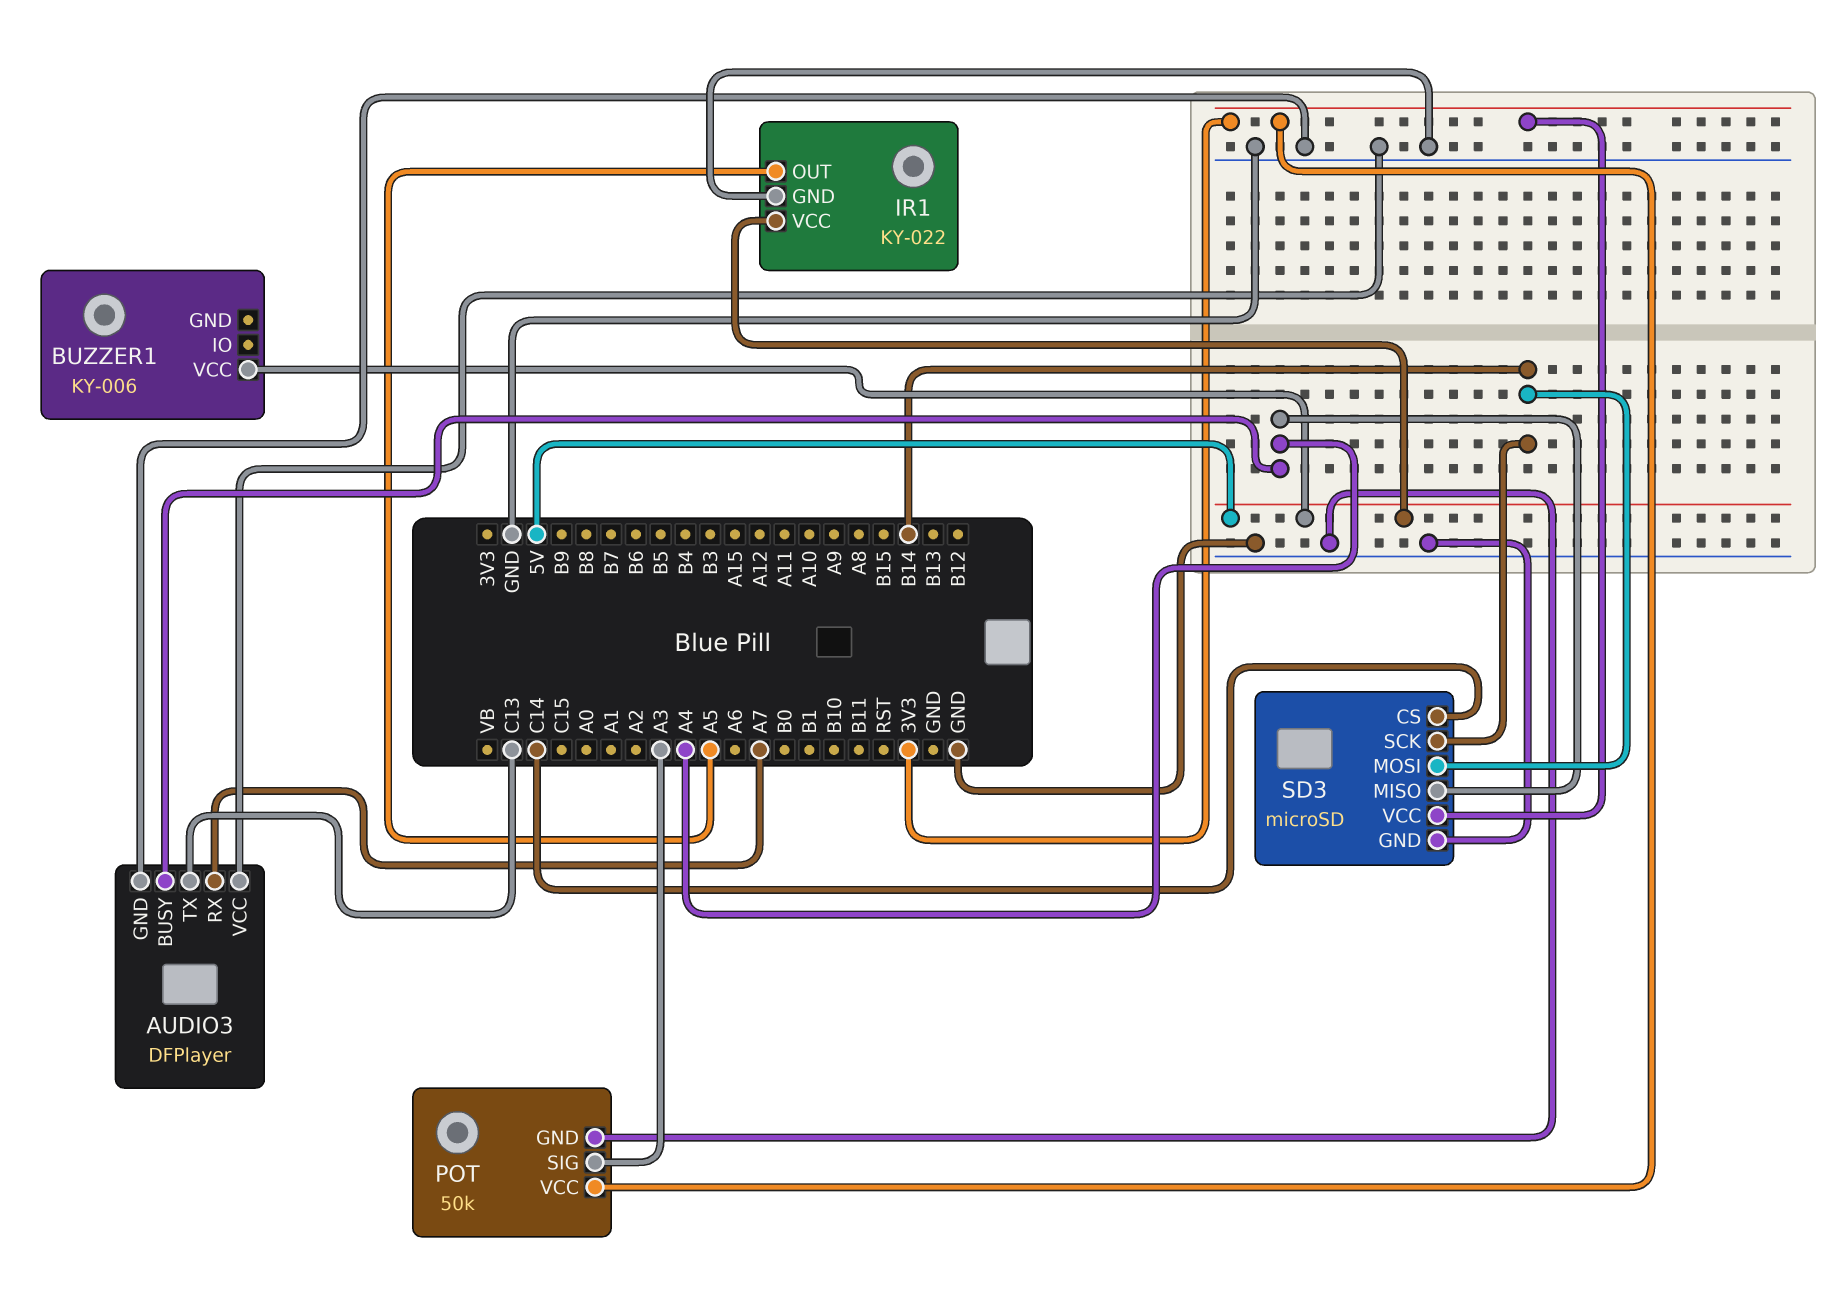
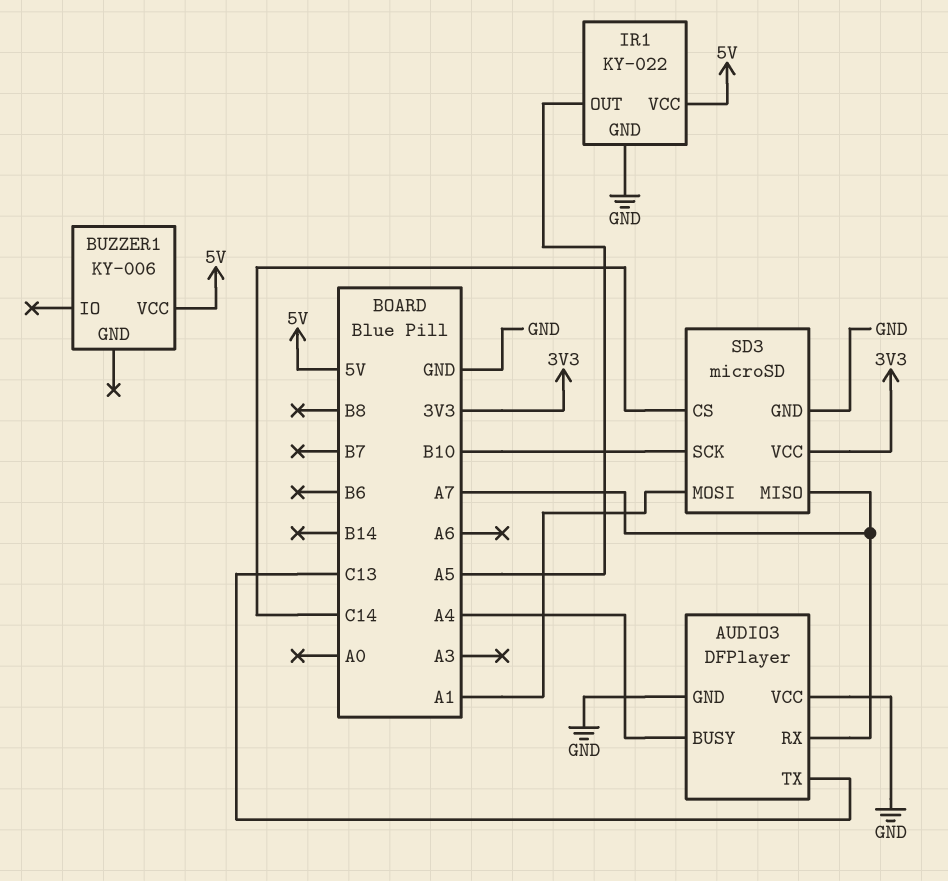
POT: 50k -> none
POT pin GND: GND -> none
POT pin SIG: A3 -> none
POT pin VCC: 3V3 -> none
SD3 pin MISO: A4 -> A7
SD3 pin MOSI: B14 -> A1
SD3 pin SCK: B14 -> B10

